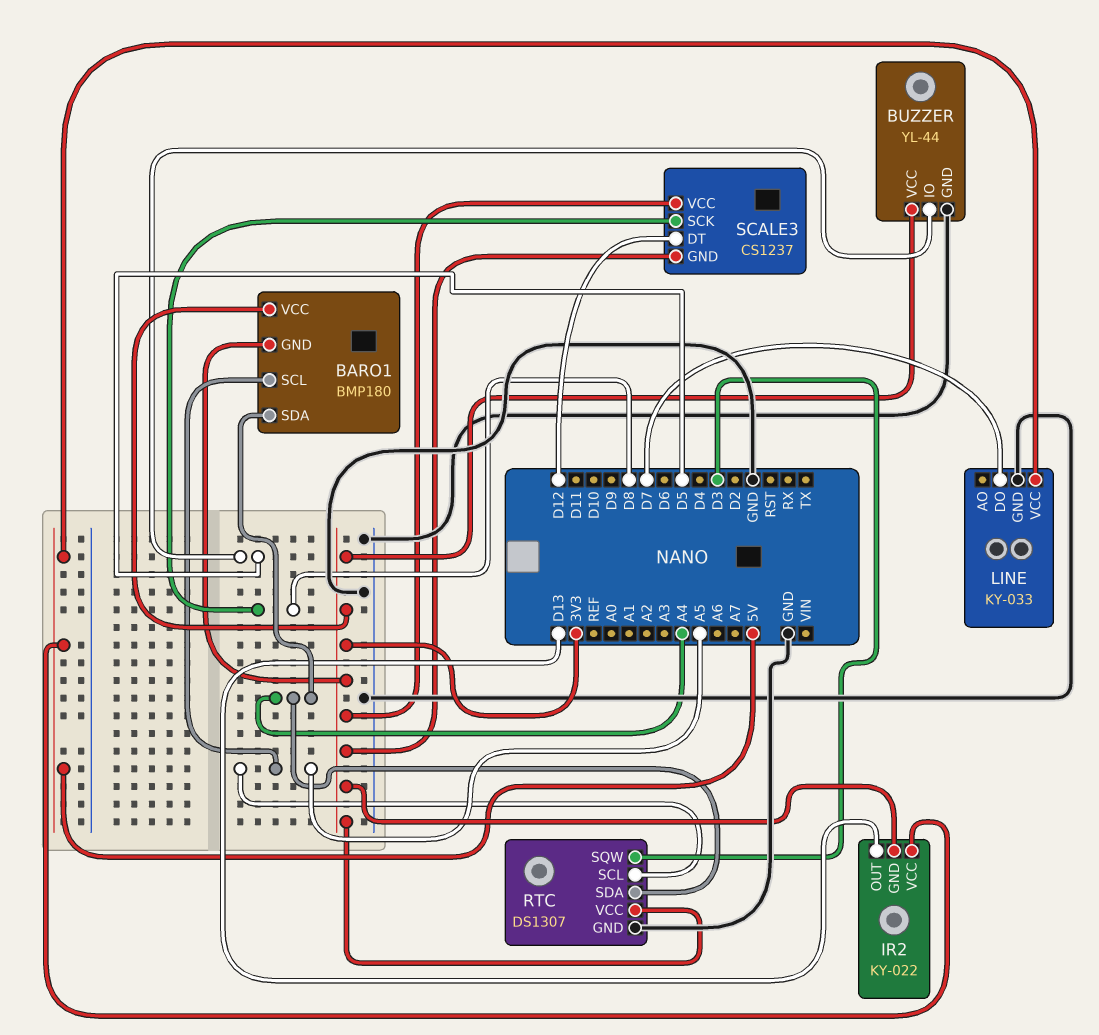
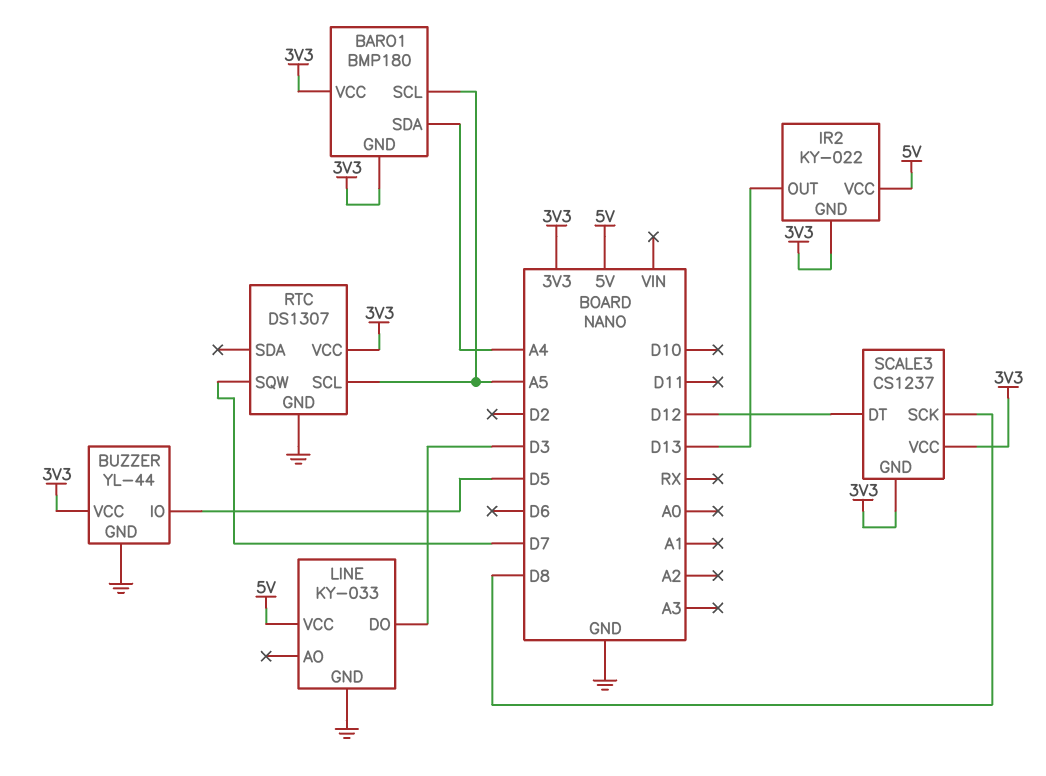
LINE pin DO: D7 -> D3
RTC pin SDA: A4 -> none
RTC pin SQW: D3 -> D7

